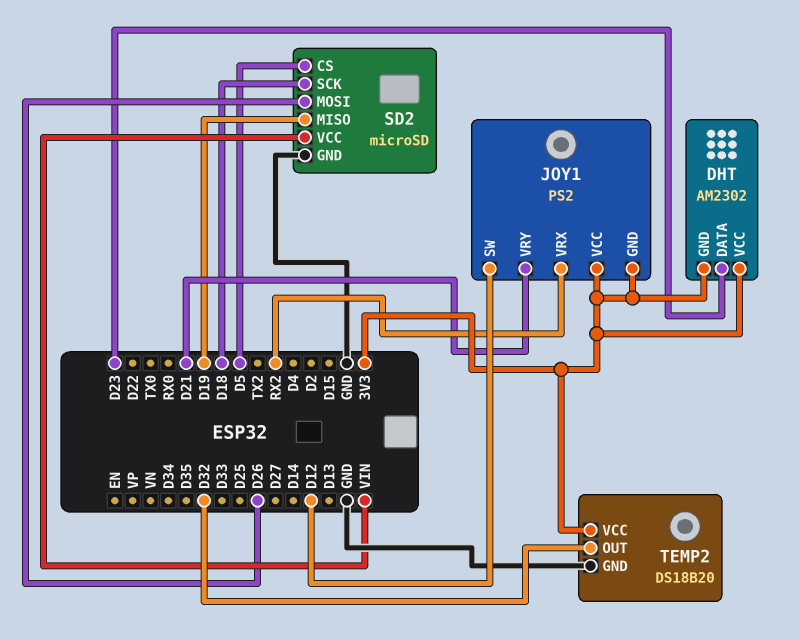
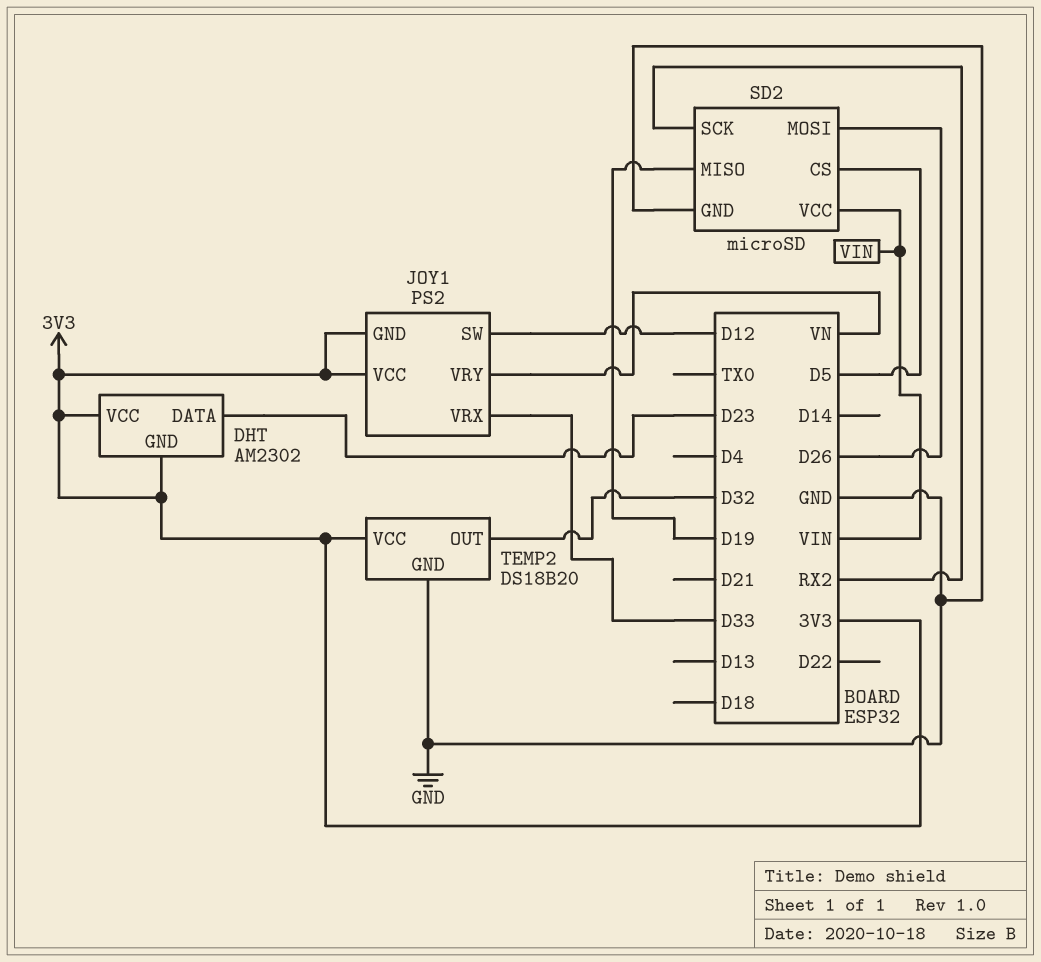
JOY1 pin VRX: RX2 -> D33
JOY1 pin VRY: D21 -> VN
SD2 pin SCK: D18 -> RX2

